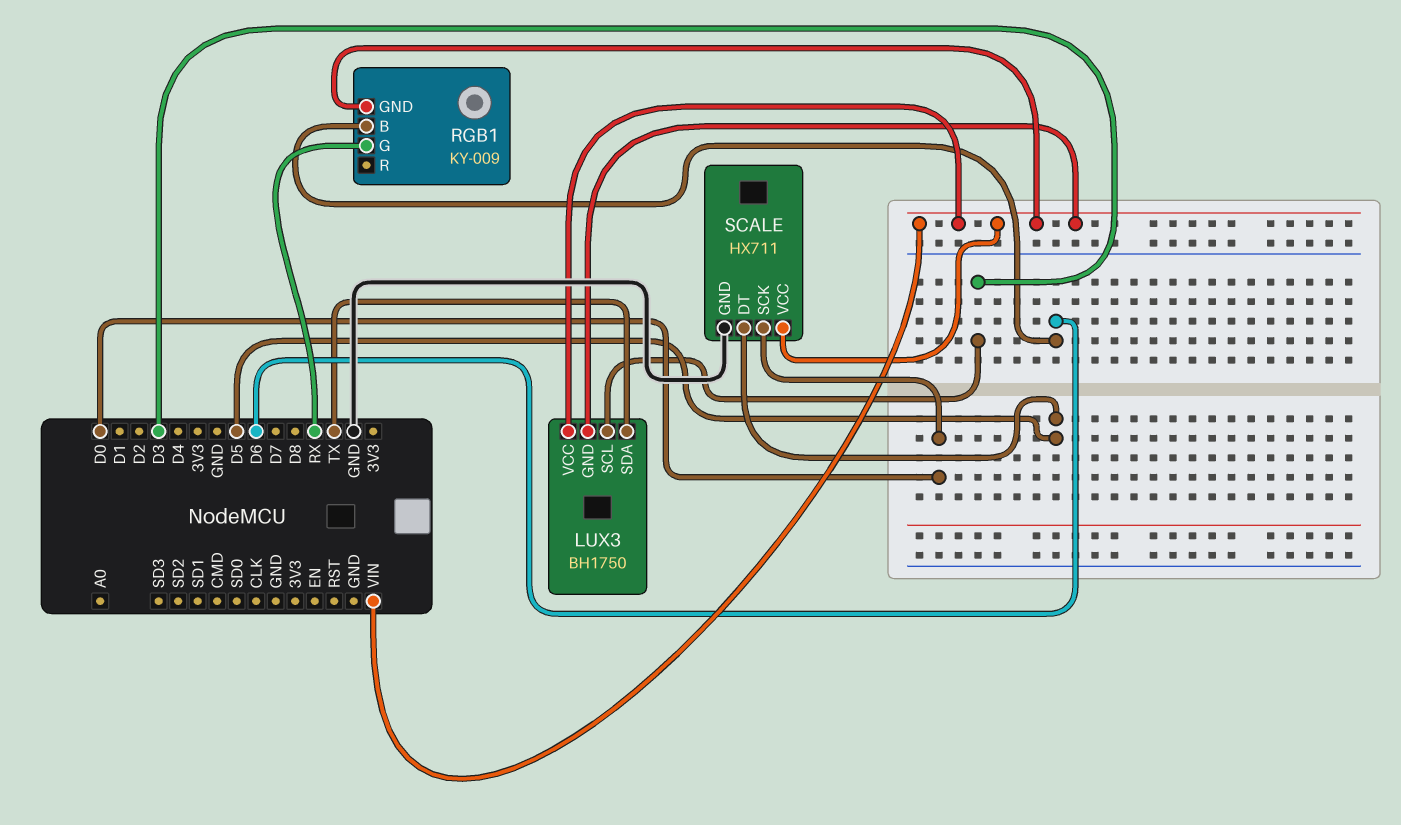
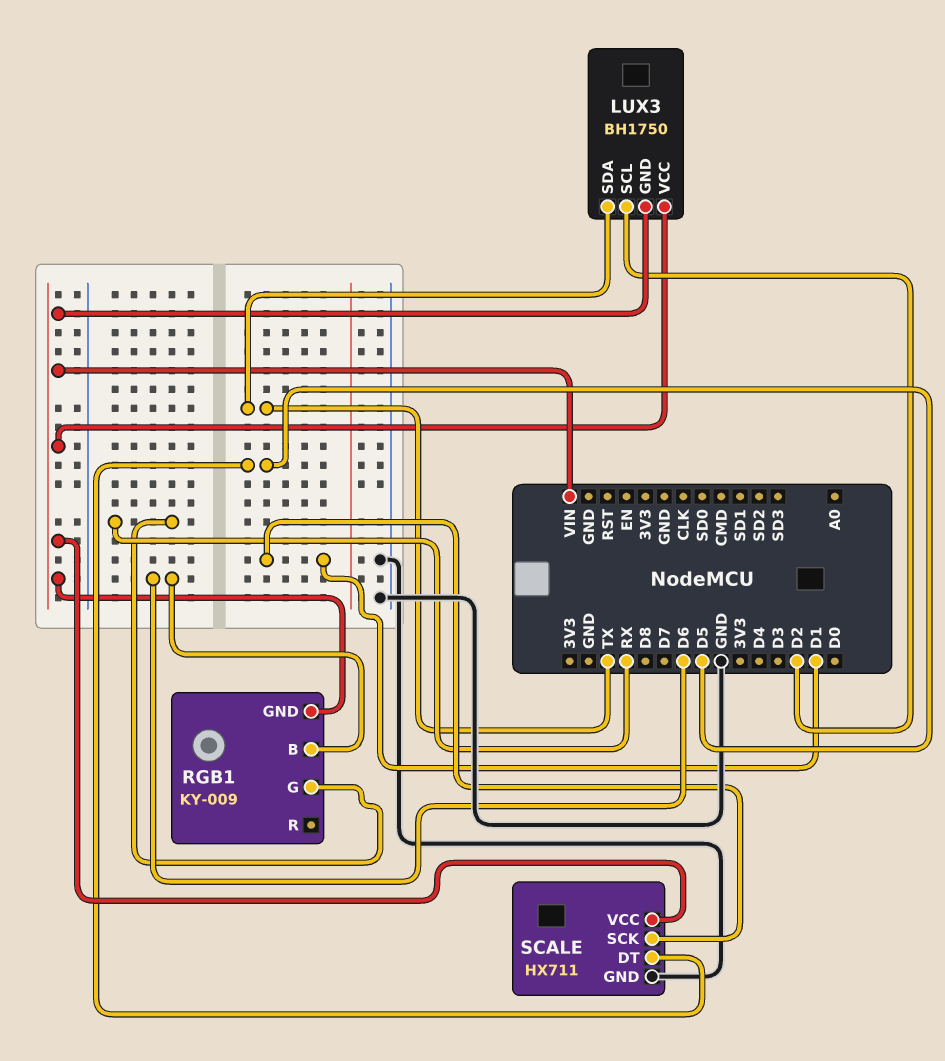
LUX3 pin SCL: D3 -> D2
SCALE pin SCK: D0 -> D1

